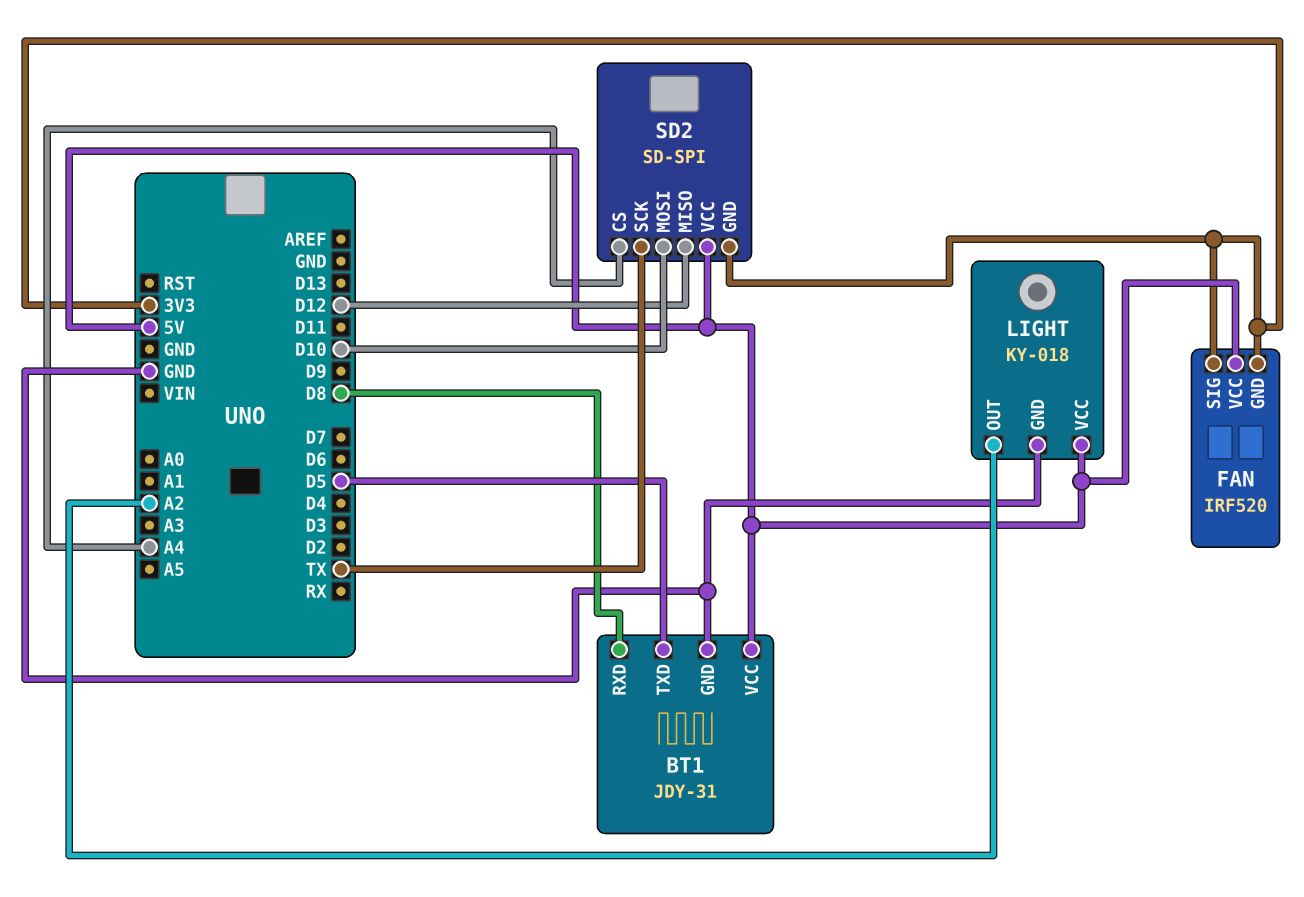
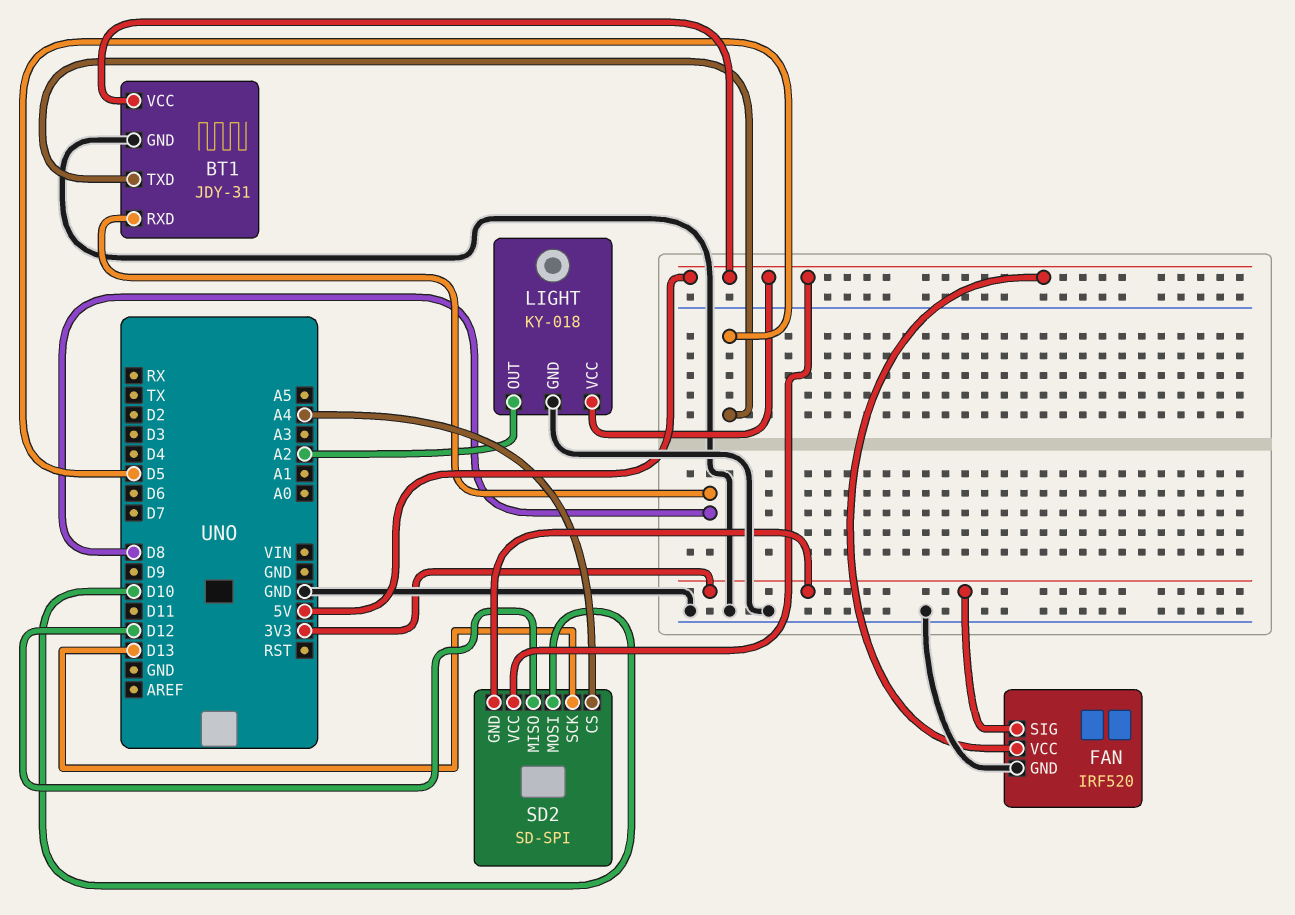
FAN pin GND: 3V3 -> GND
SD2 pin SCK: TX -> D13

